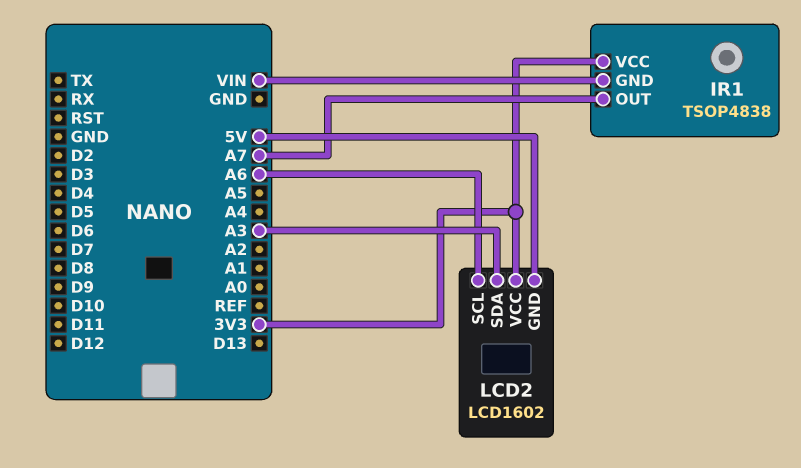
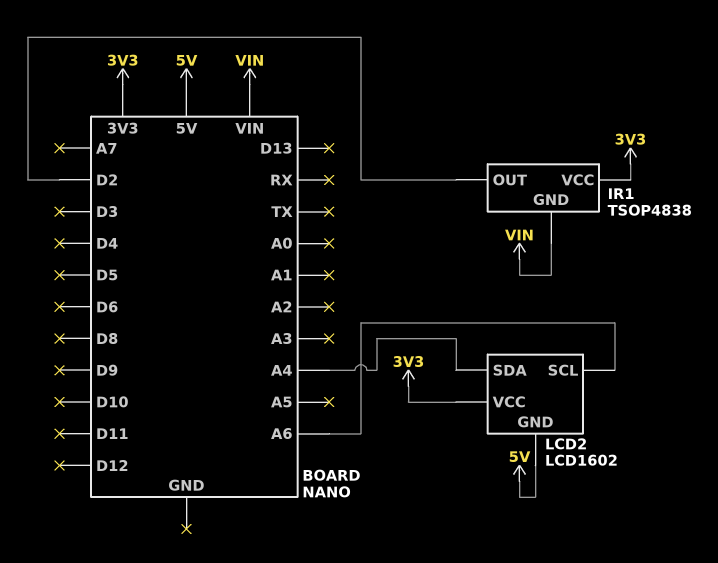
IR1 pin OUT: A7 -> D2
LCD2 pin SDA: A3 -> A4

